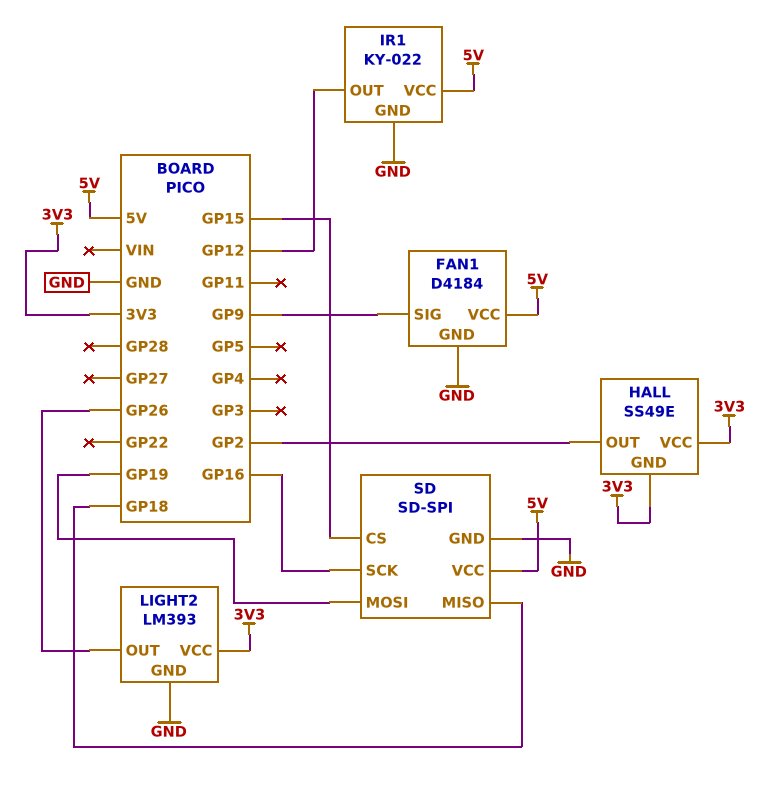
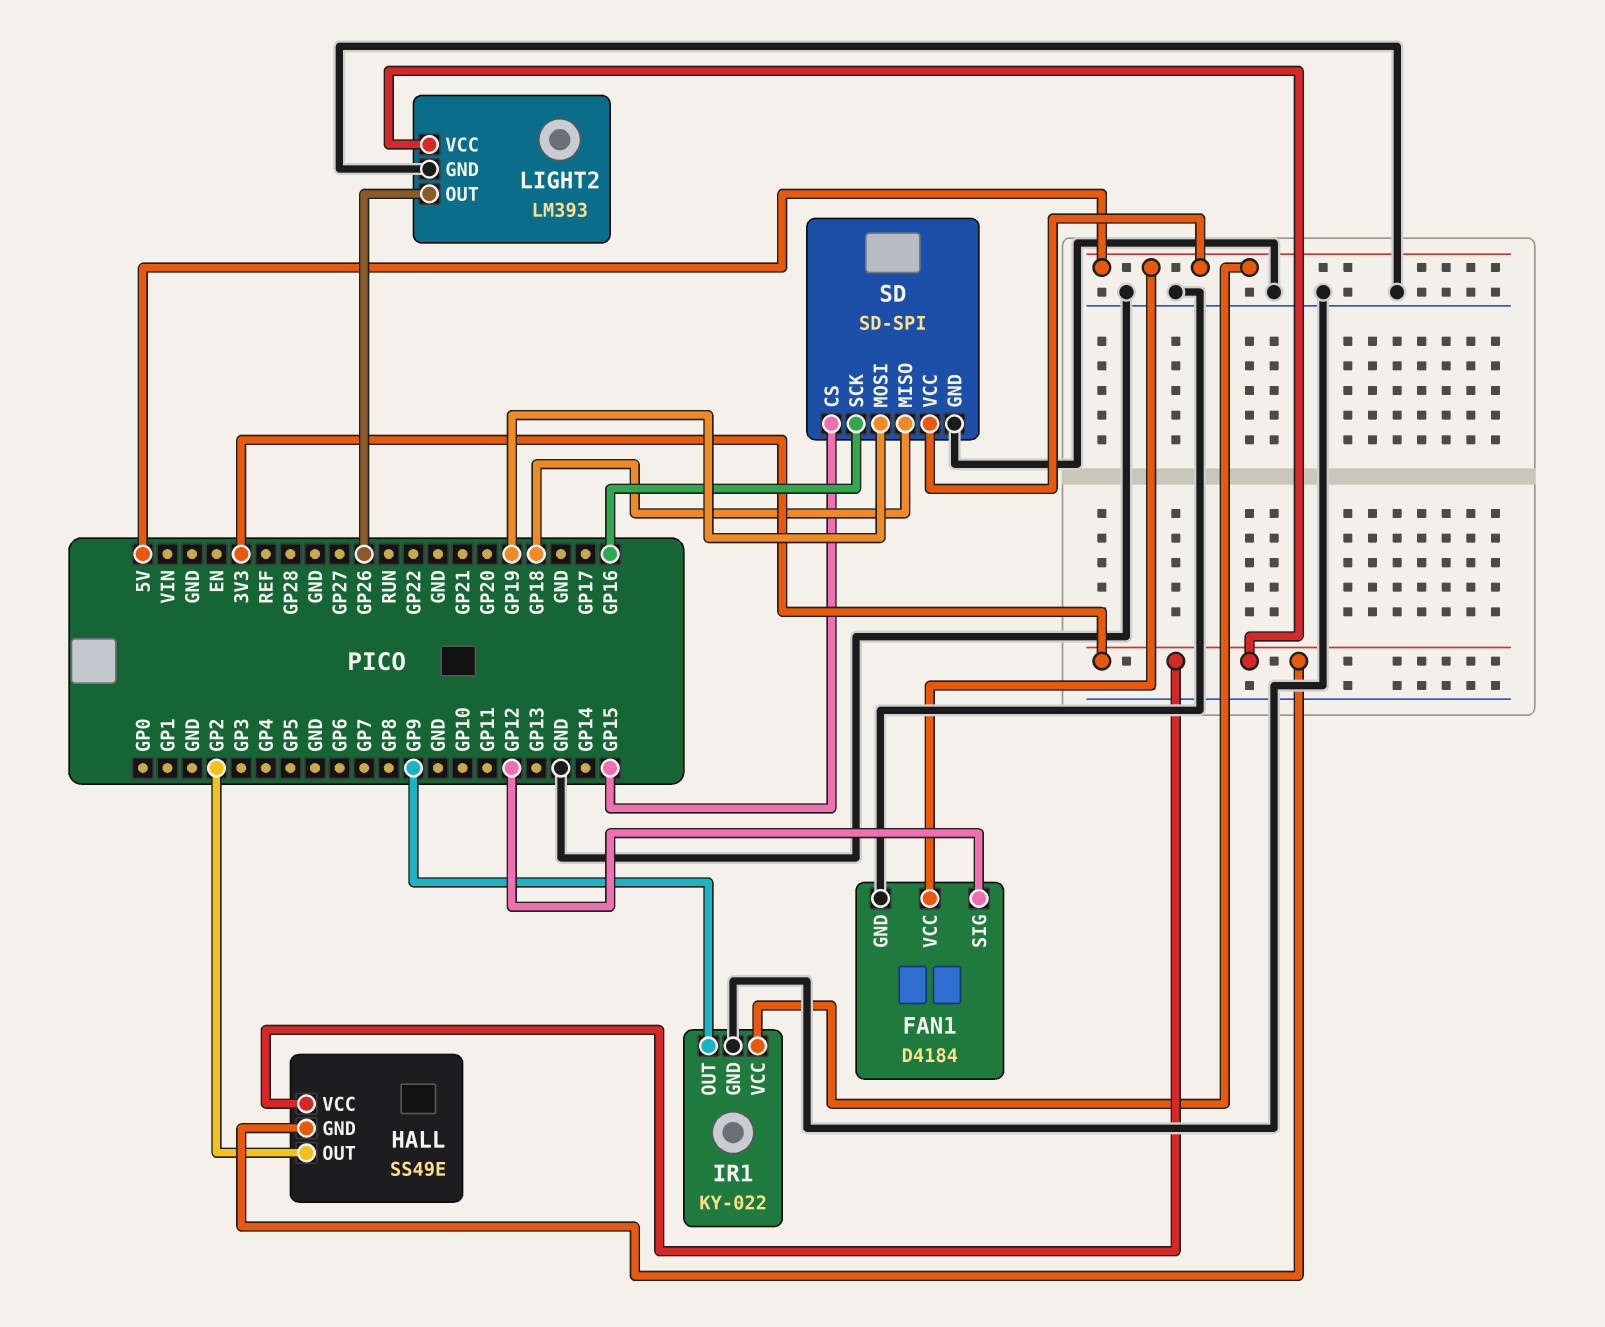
FAN1 pin SIG: GP9 -> GP12
IR1 pin OUT: GP12 -> GP9

